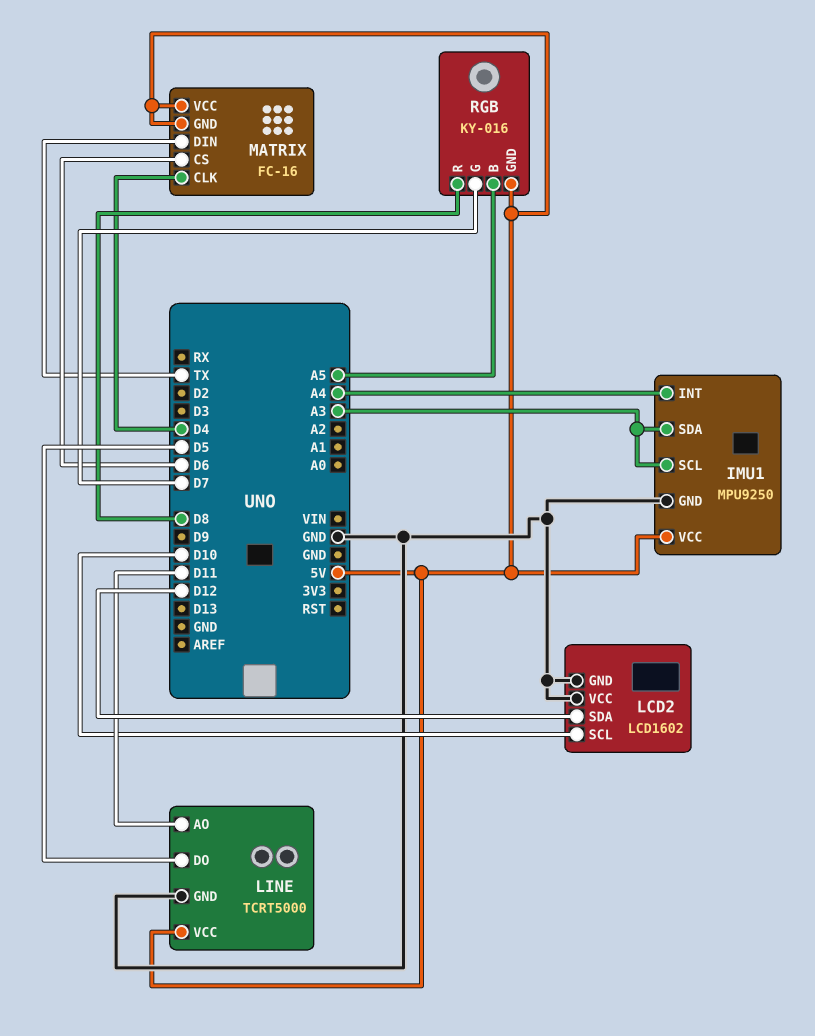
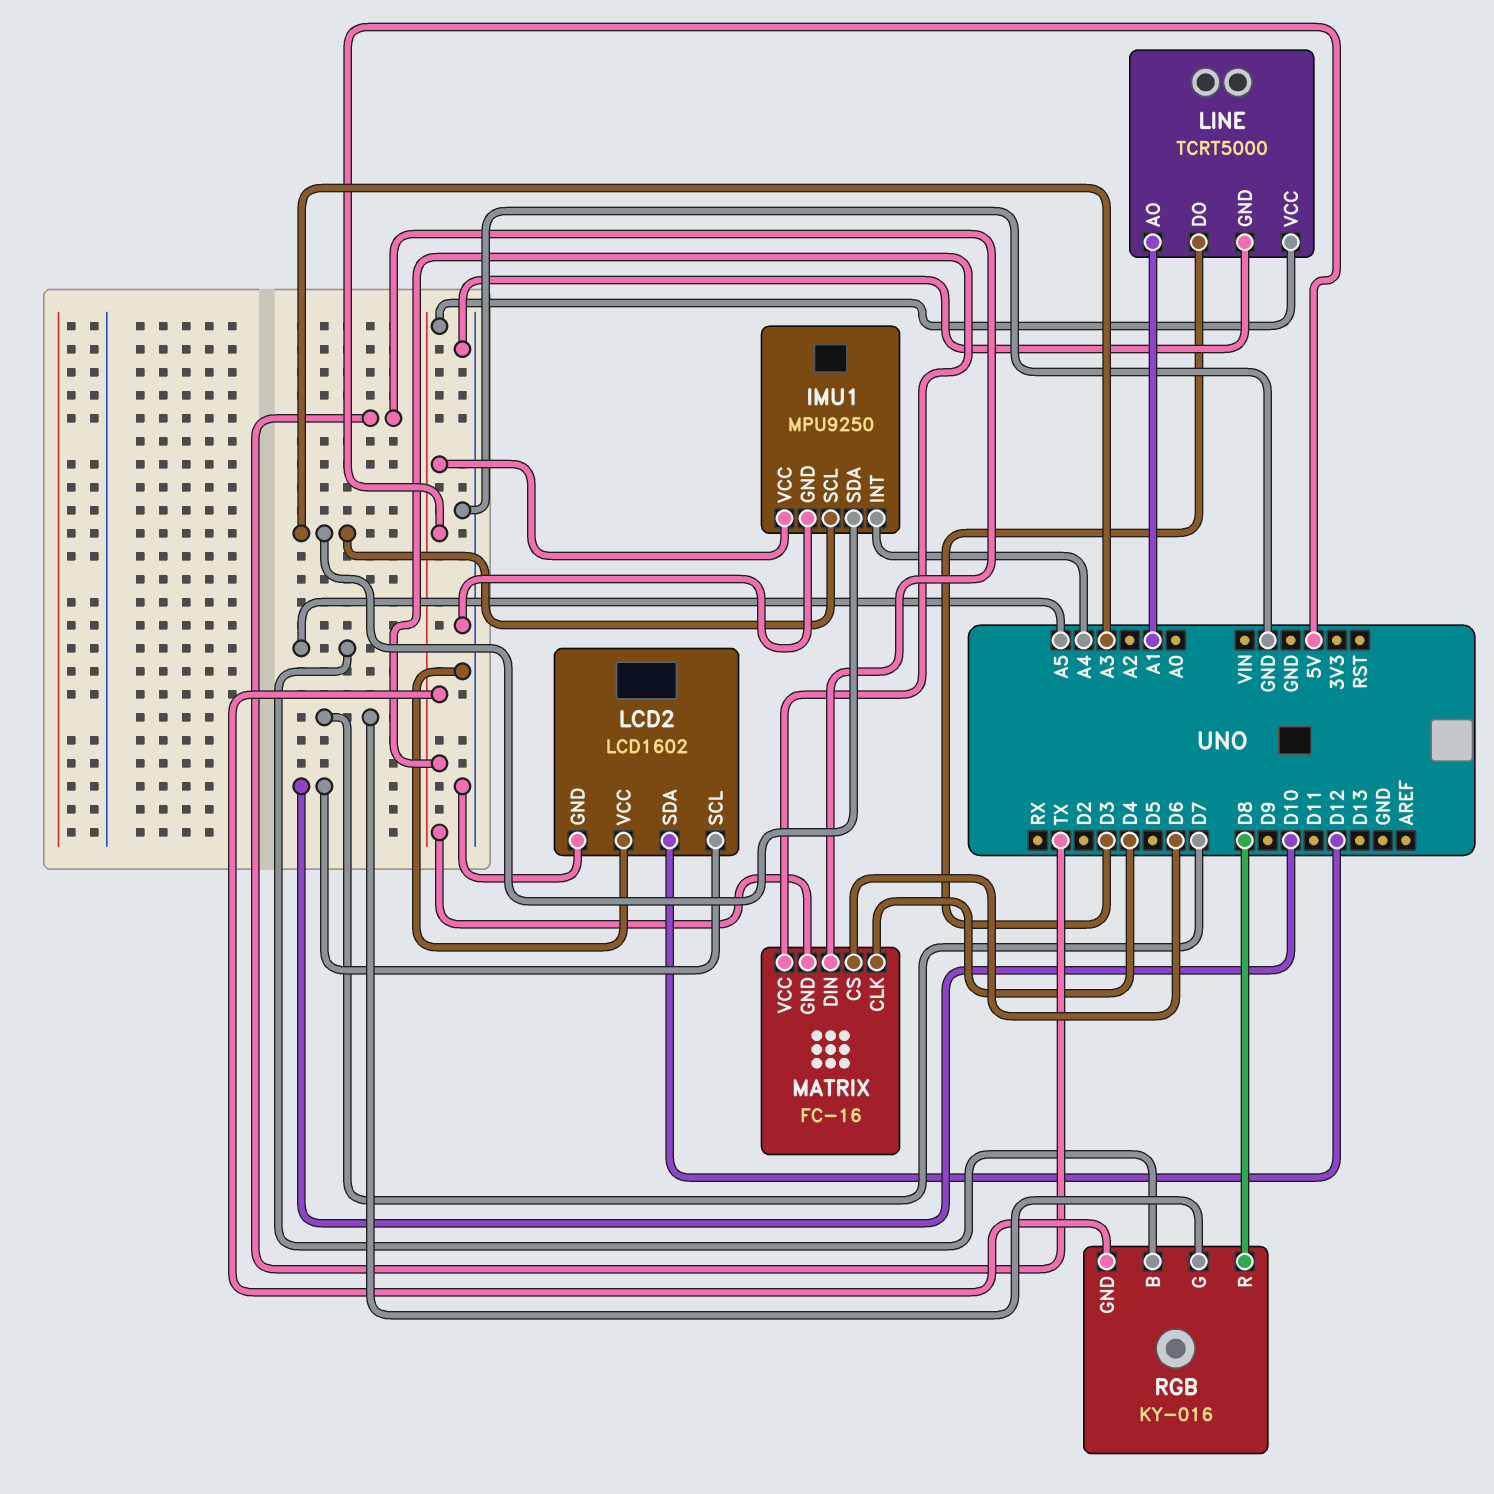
LINE pin AO: D11 -> A1
LINE pin DO: D5 -> D3

